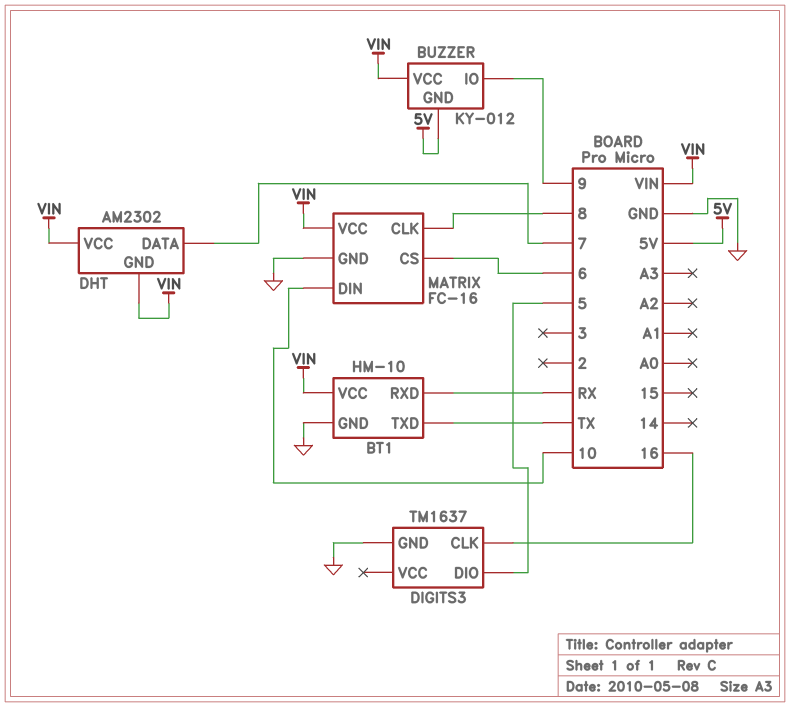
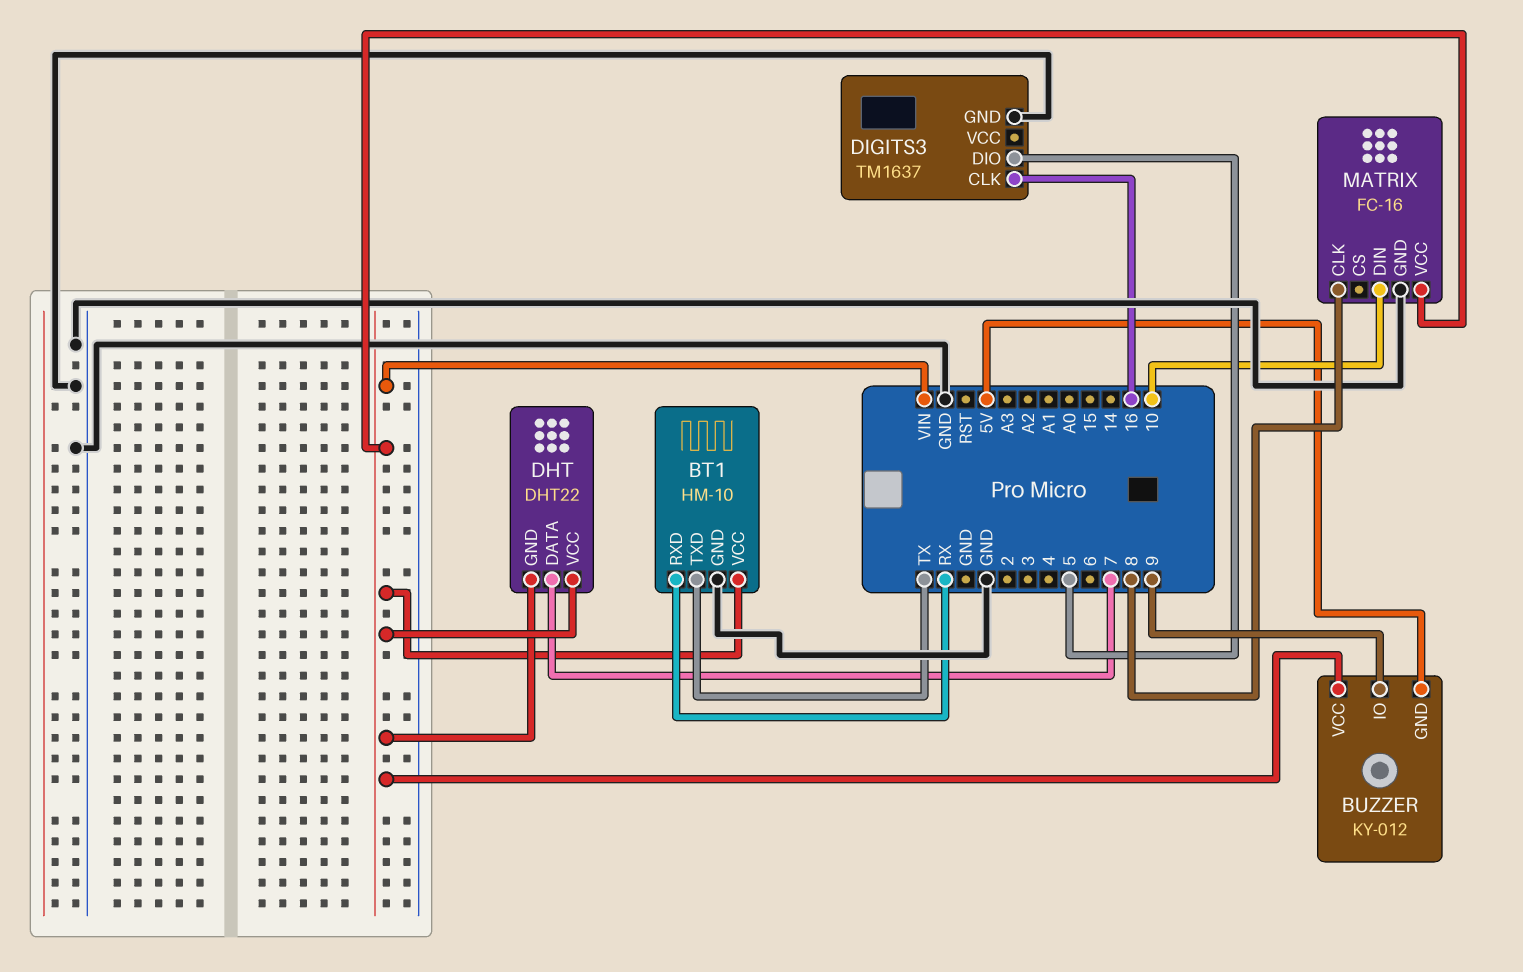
DHT: AM2302 -> DHT22
MATRIX pin CS: 6 -> none

